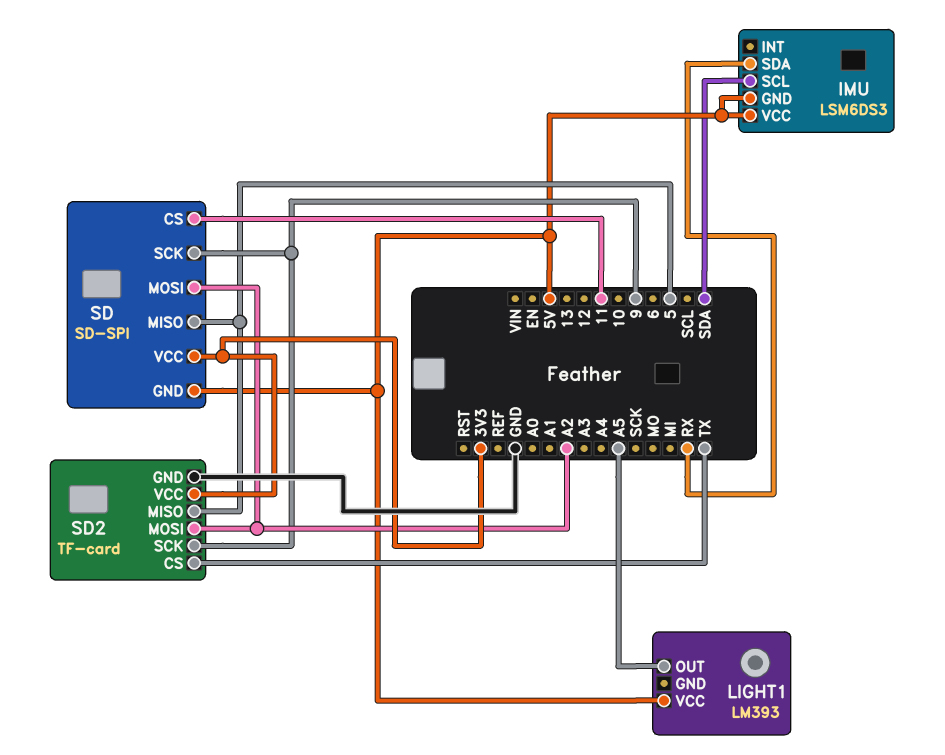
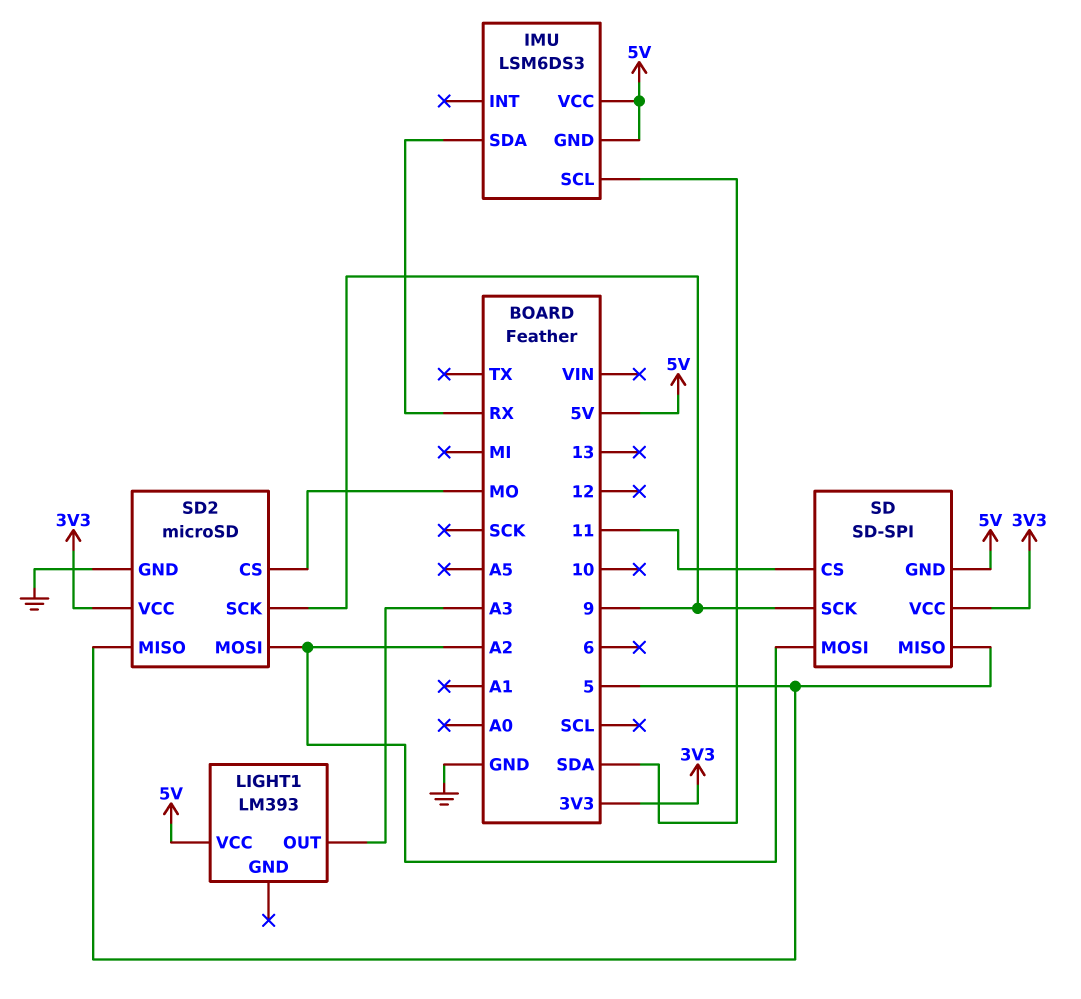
LIGHT1 pin OUT: A5 -> A3
SD2: TF-card -> microSD
SD2 pin CS: TX -> MO

